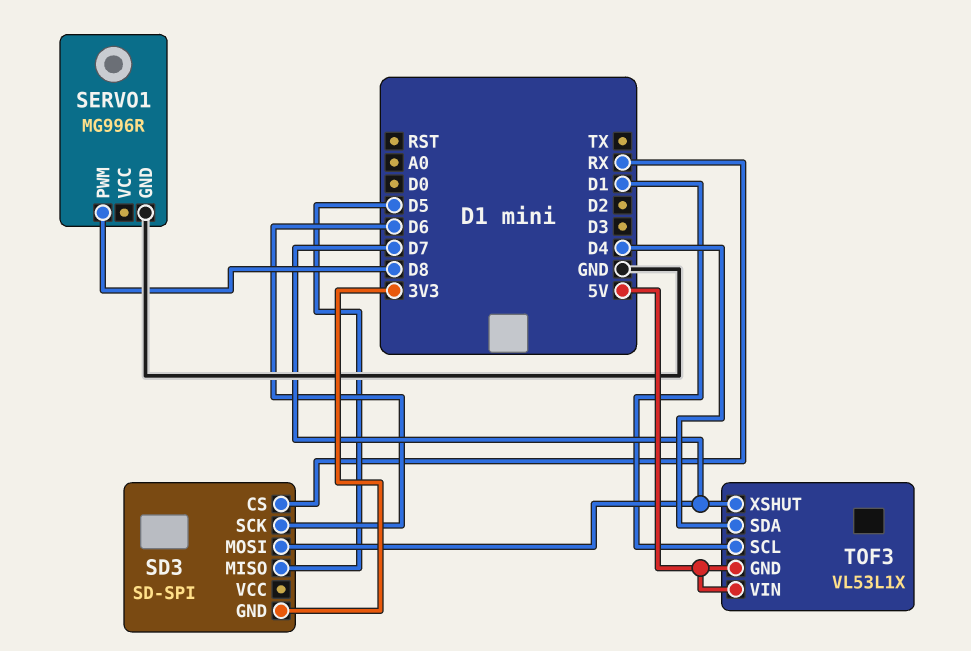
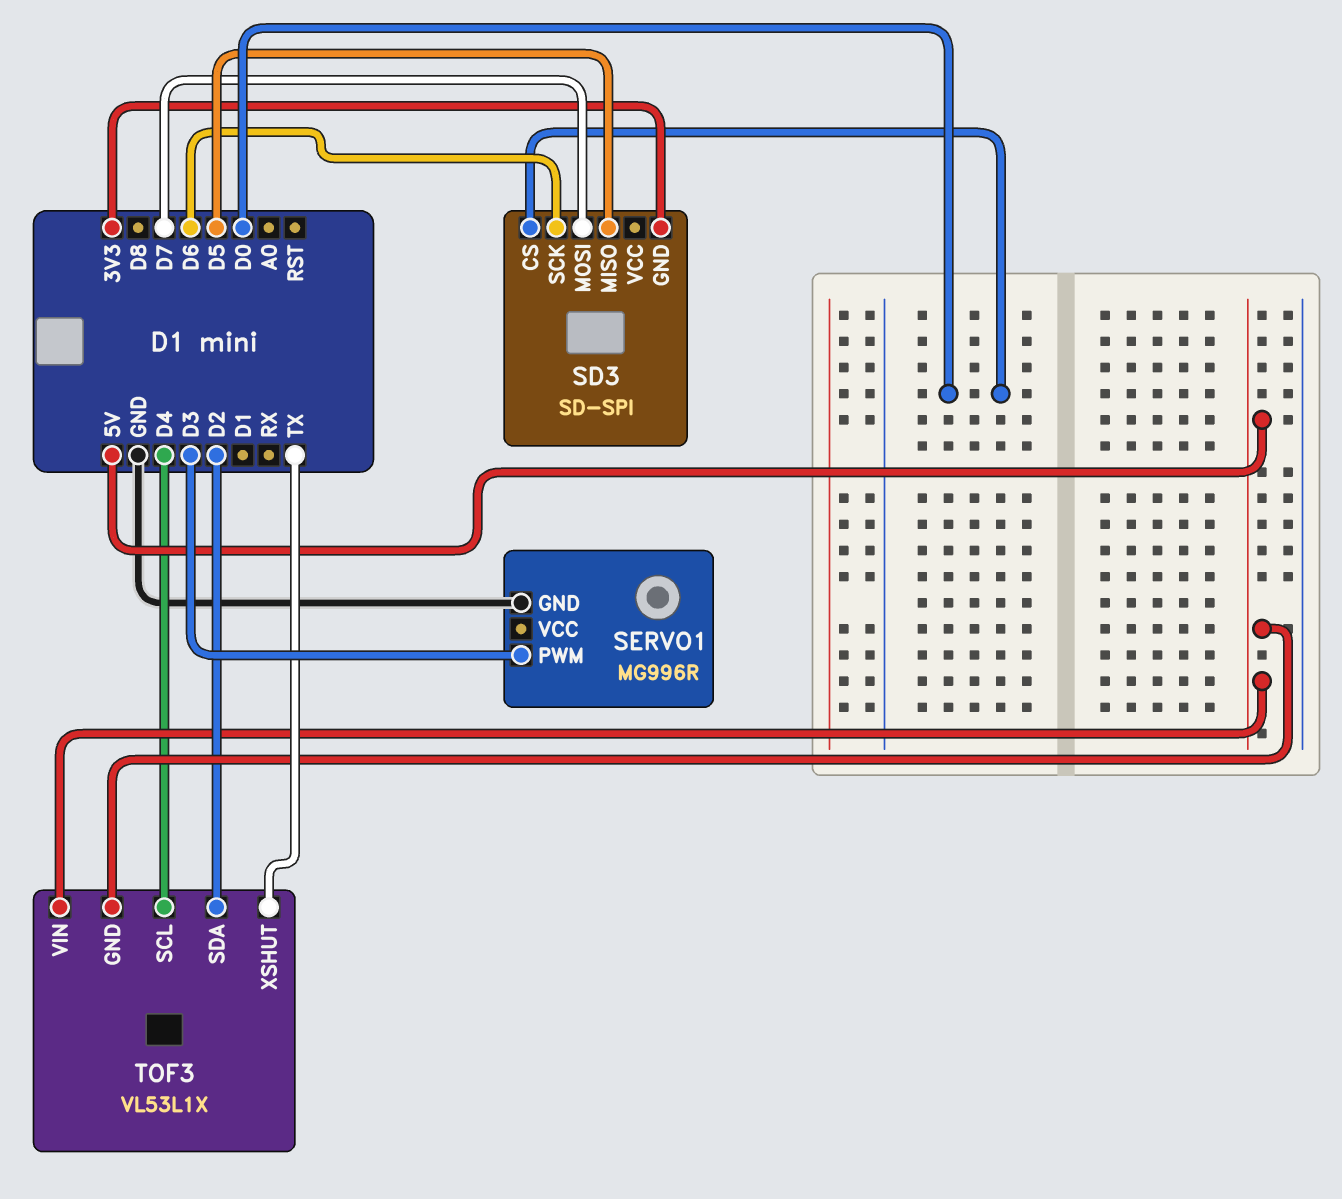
SD3 pin CS: RX -> D0
SERVO1 pin PWM: D8 -> D3
TOF3 pin SCL: D1 -> D4
TOF3 pin SDA: D4 -> D2
TOF3 pin XSHUT: D7 -> TX

